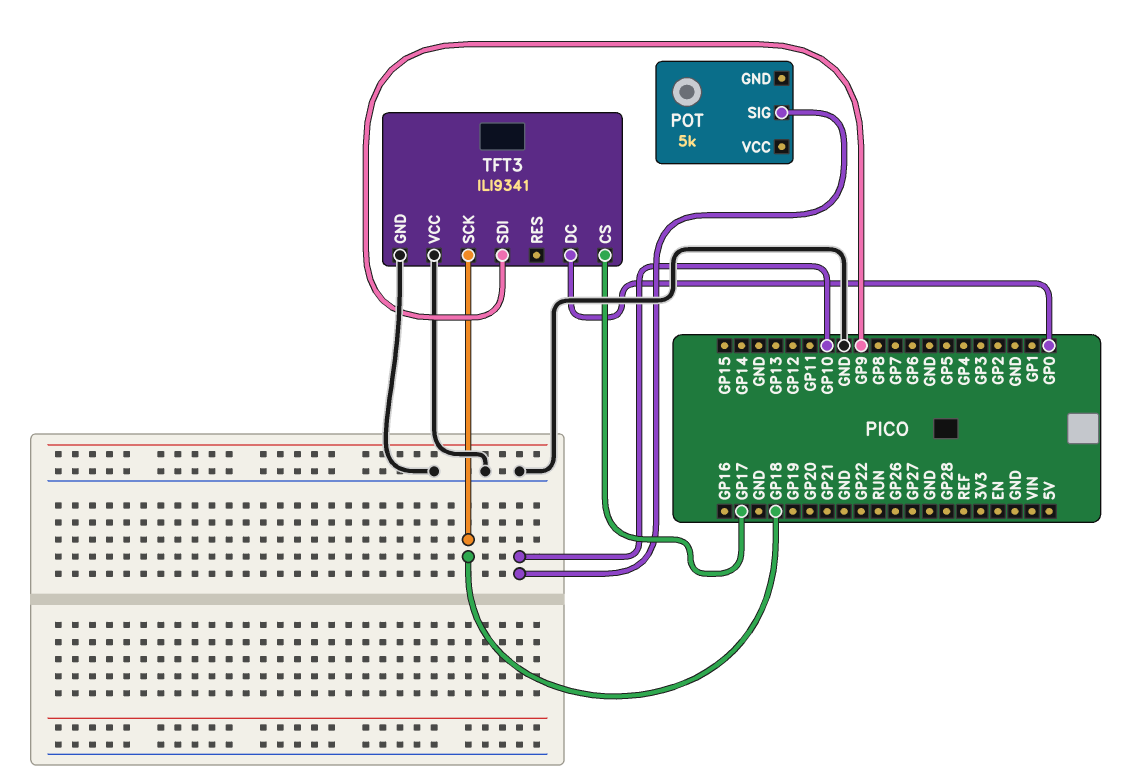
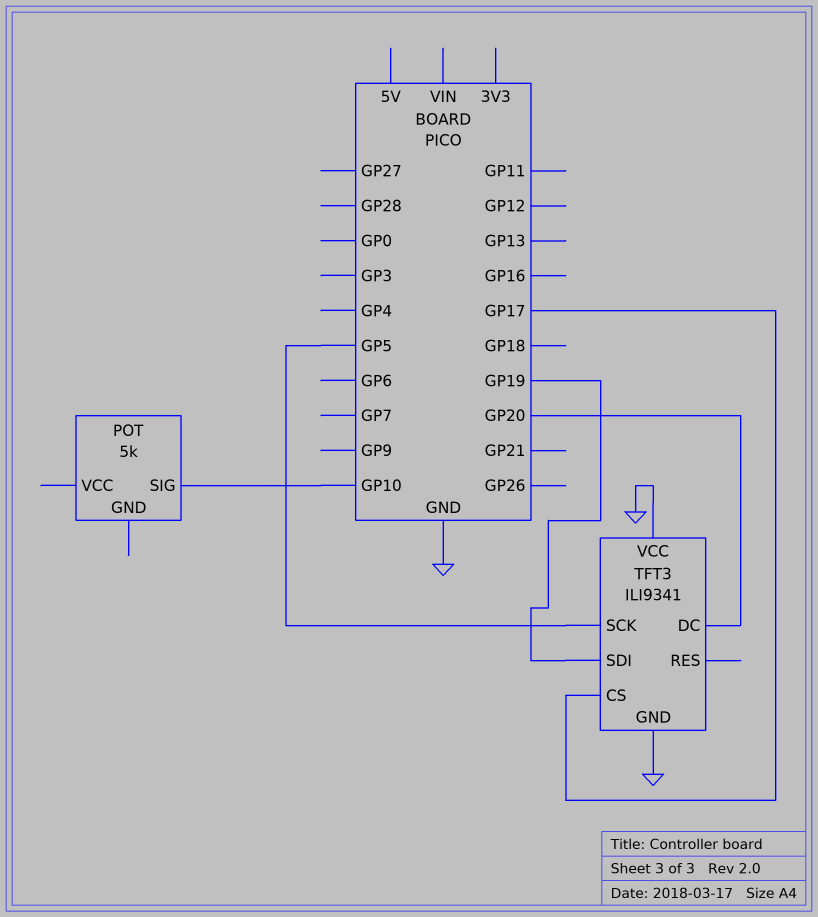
TFT3 pin DC: GP0 -> GP20
TFT3 pin SCK: GP18 -> GP5
TFT3 pin SDI: GP9 -> GP19

